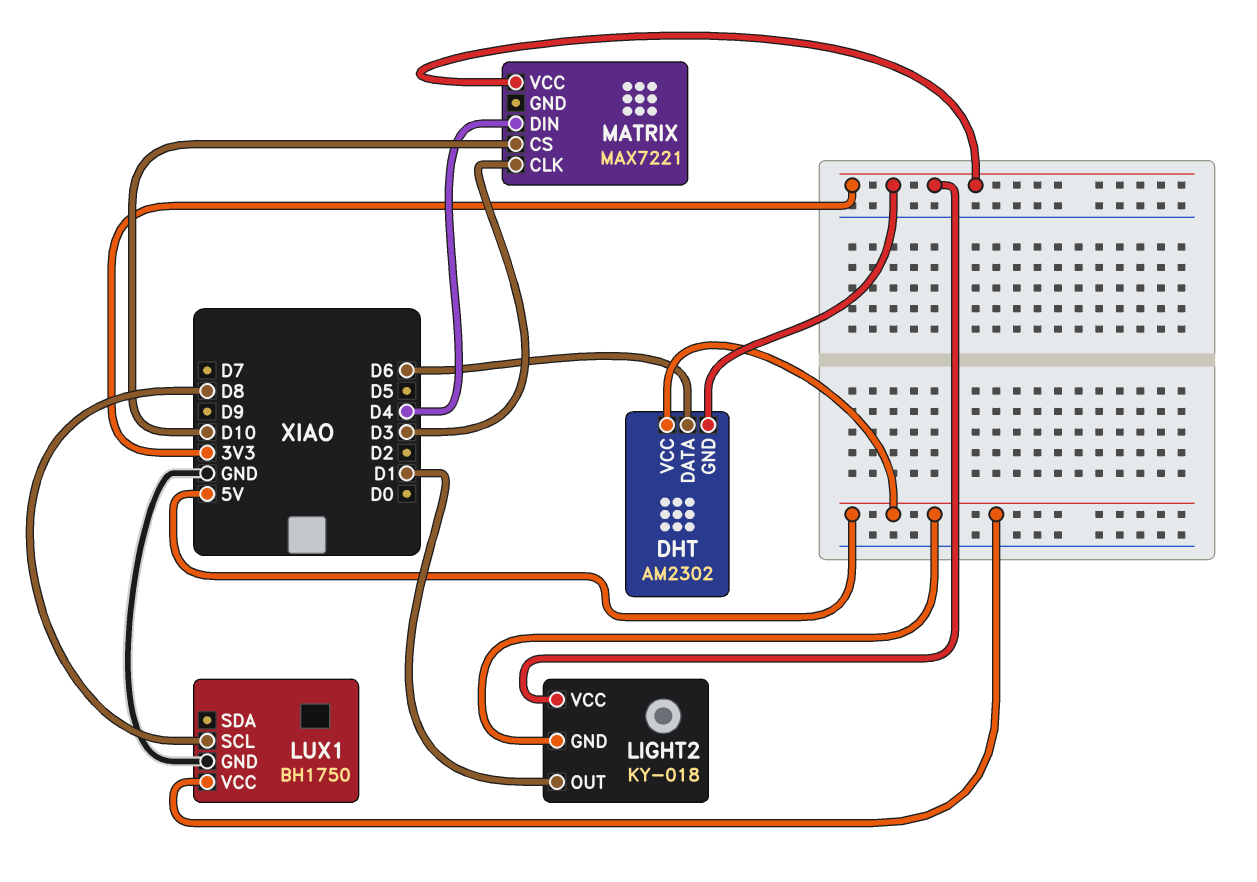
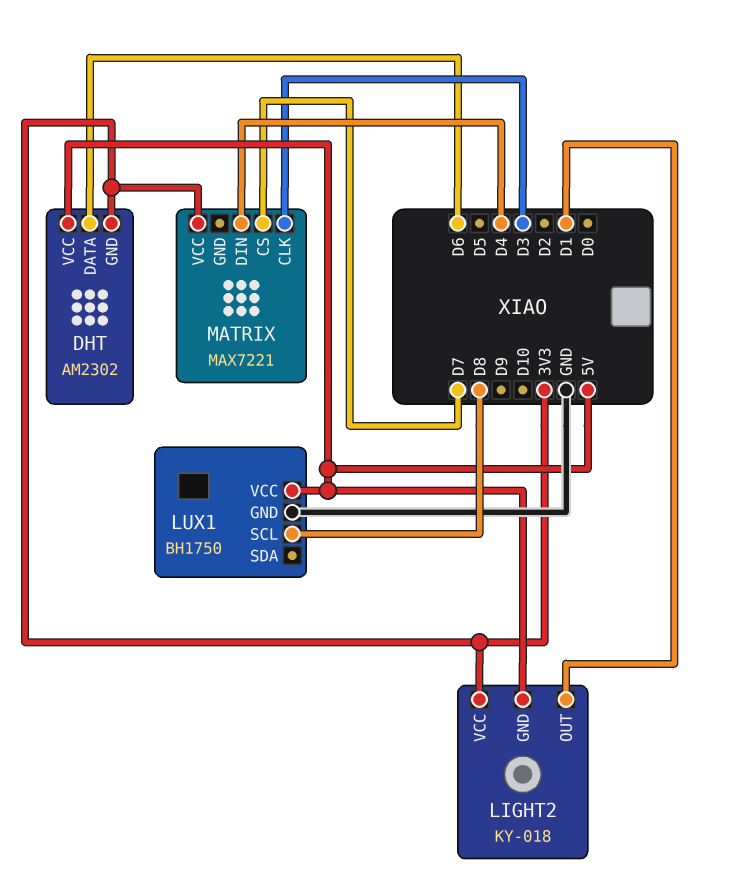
MATRIX pin CS: D10 -> D7

